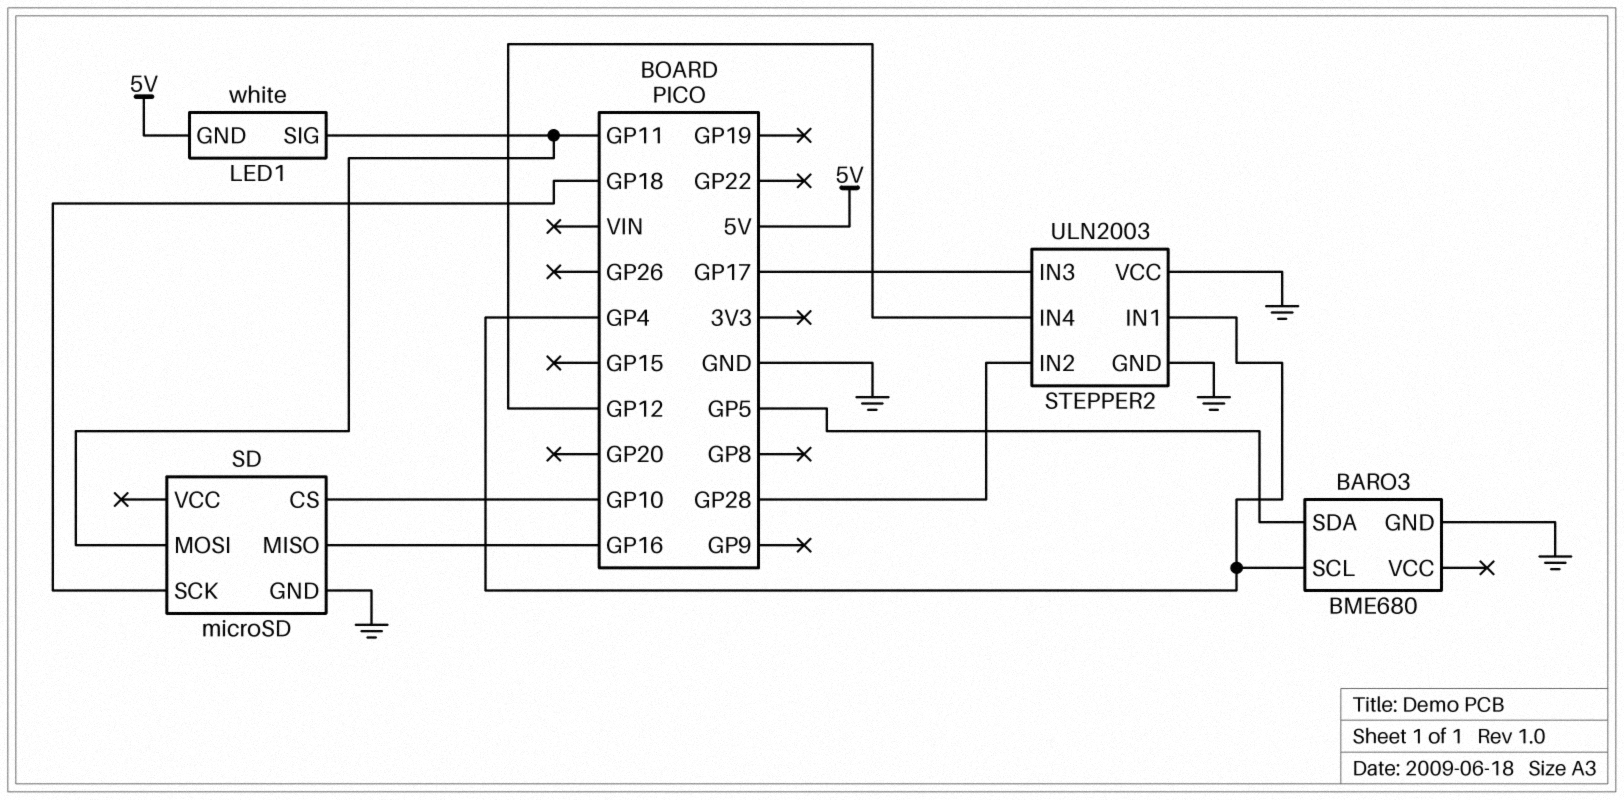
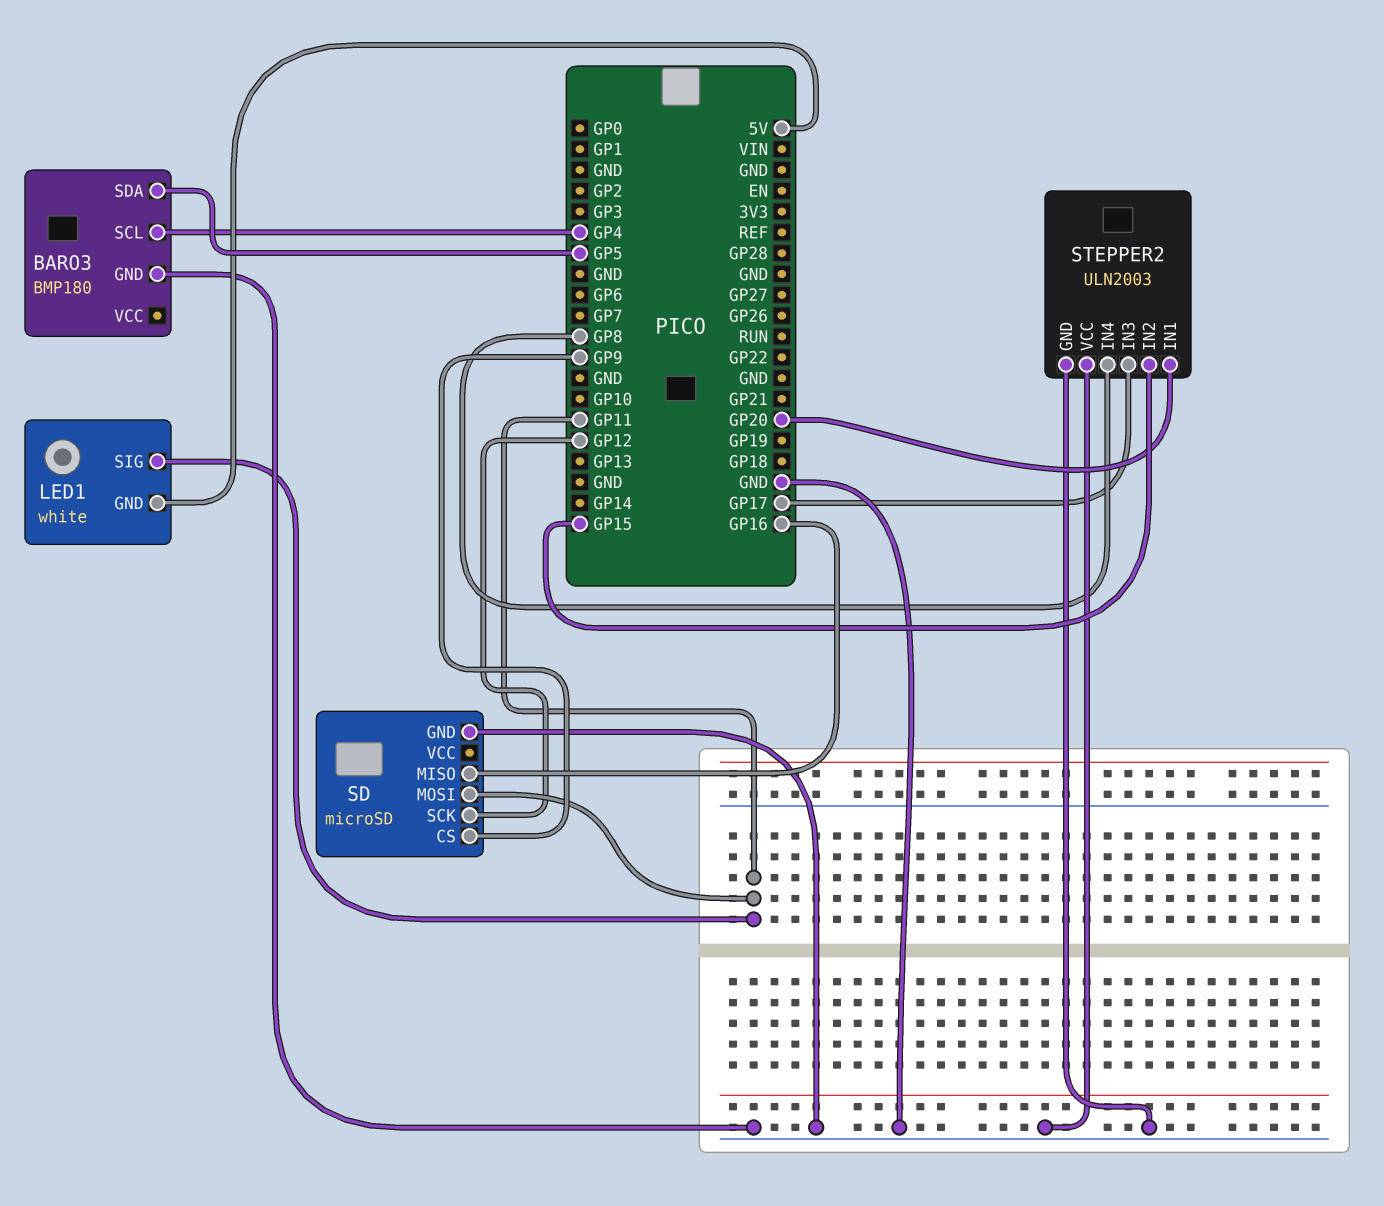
BARO3: BME680 -> BMP180
SD pin CS: GP10 -> GP9
SD pin SCK: GP18 -> GP12
STEPPER2 pin IN1: GP4 -> GP20
STEPPER2 pin IN2: GP28 -> GP15
STEPPER2 pin IN4: GP12 -> GP8

